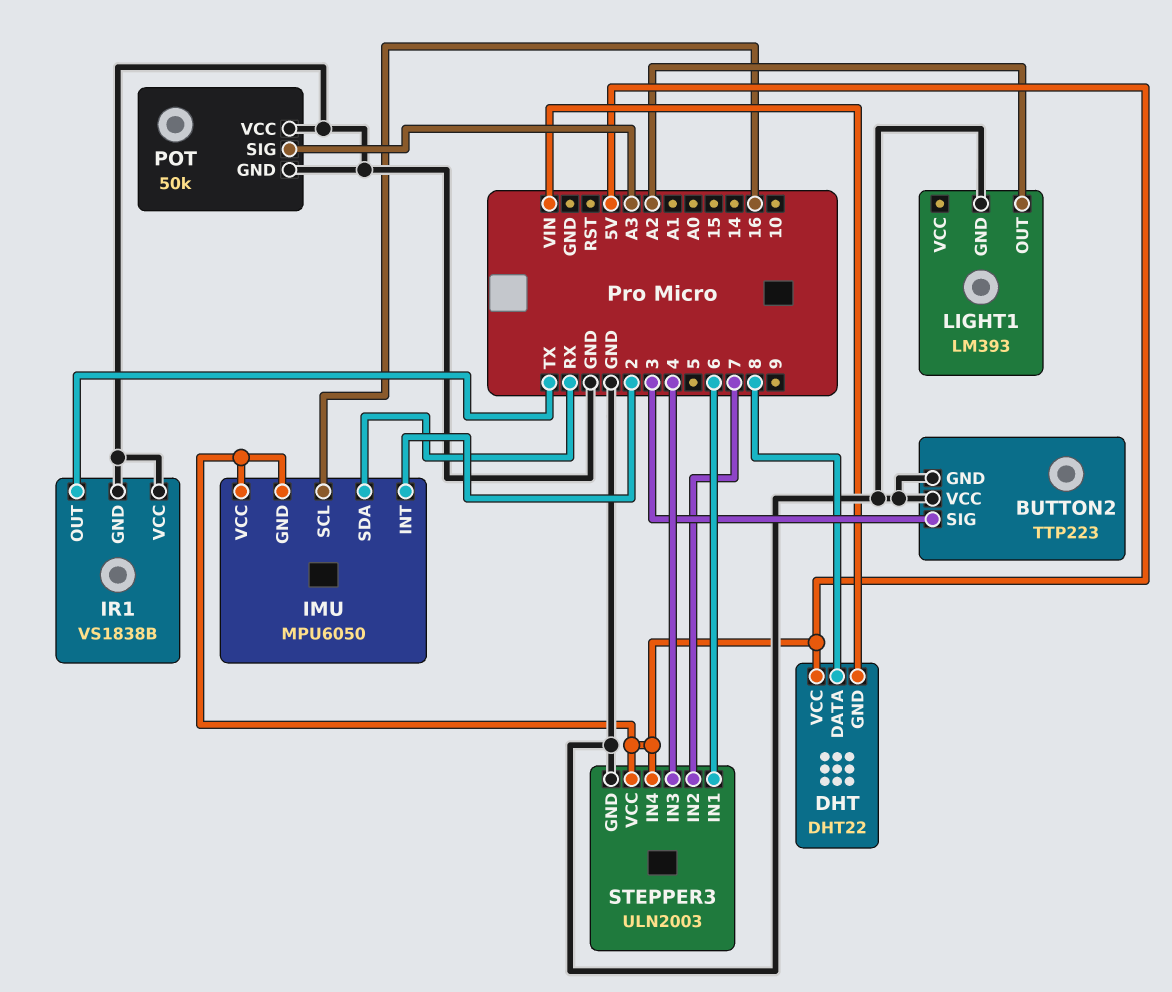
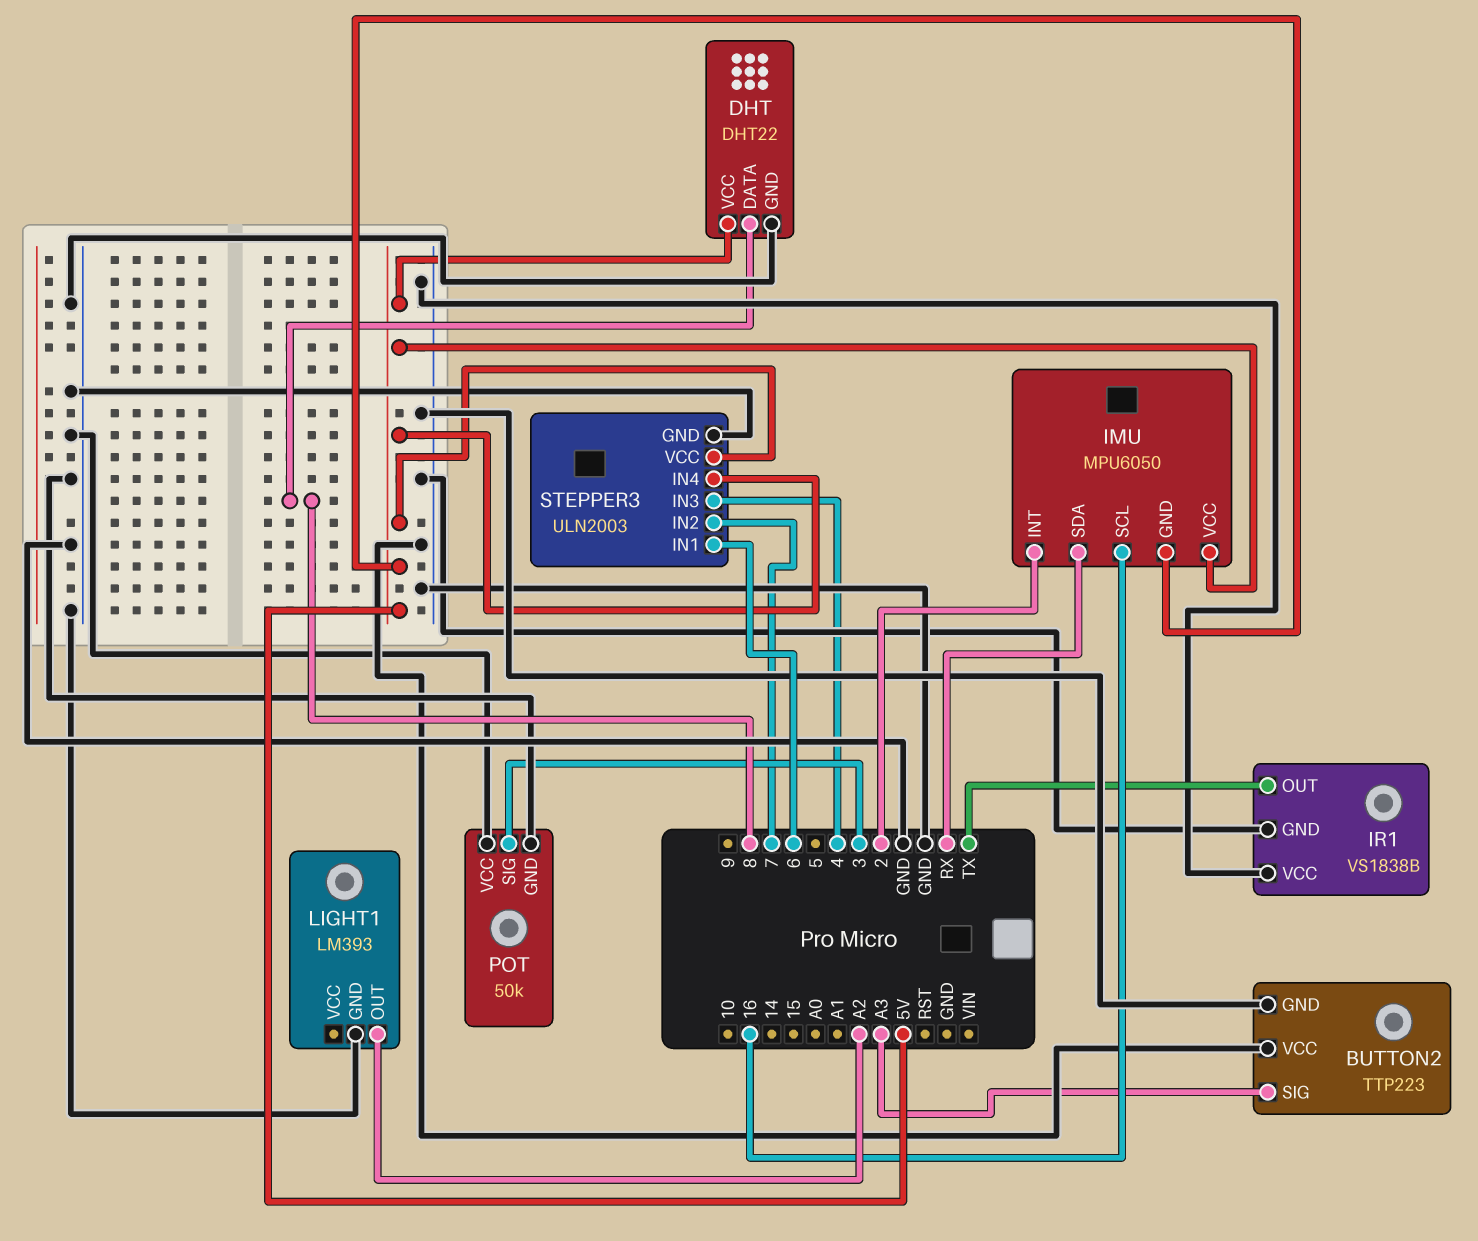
BUTTON2 pin SIG: 3 -> A3
DHT pin GND: VIN -> GND
POT pin SIG: A3 -> 3

